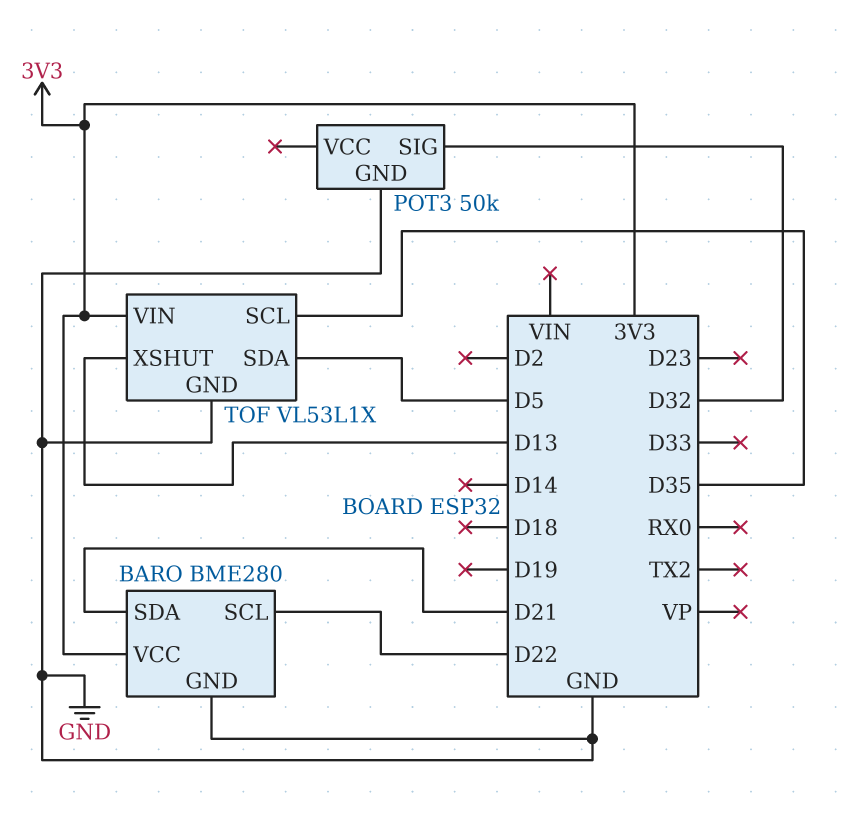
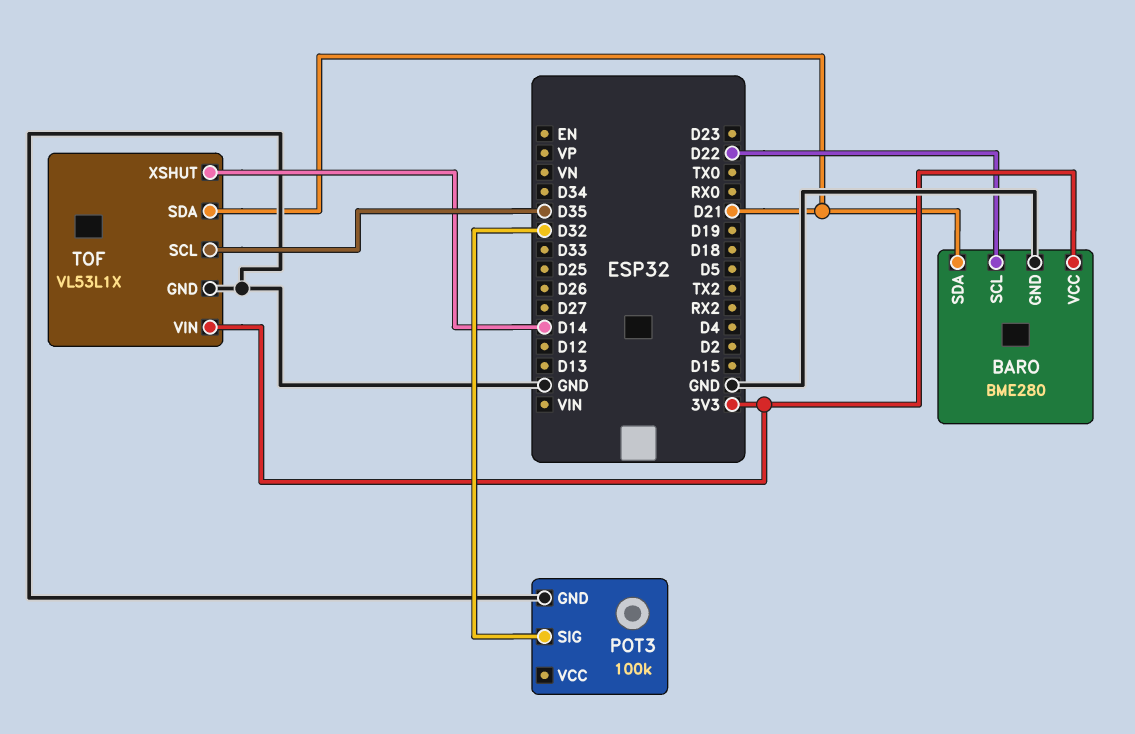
POT3: 50k -> 100k
TOF pin SDA: D5 -> D21
TOF pin XSHUT: D13 -> D14

